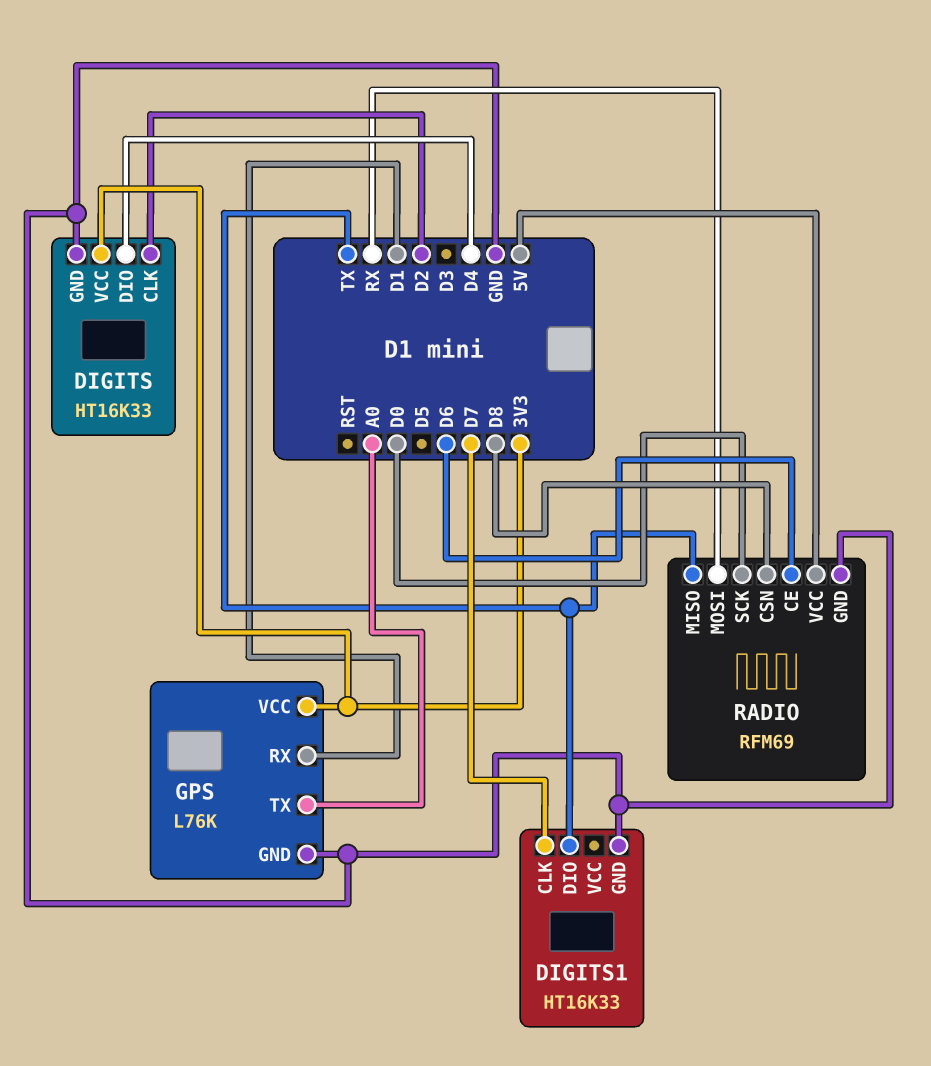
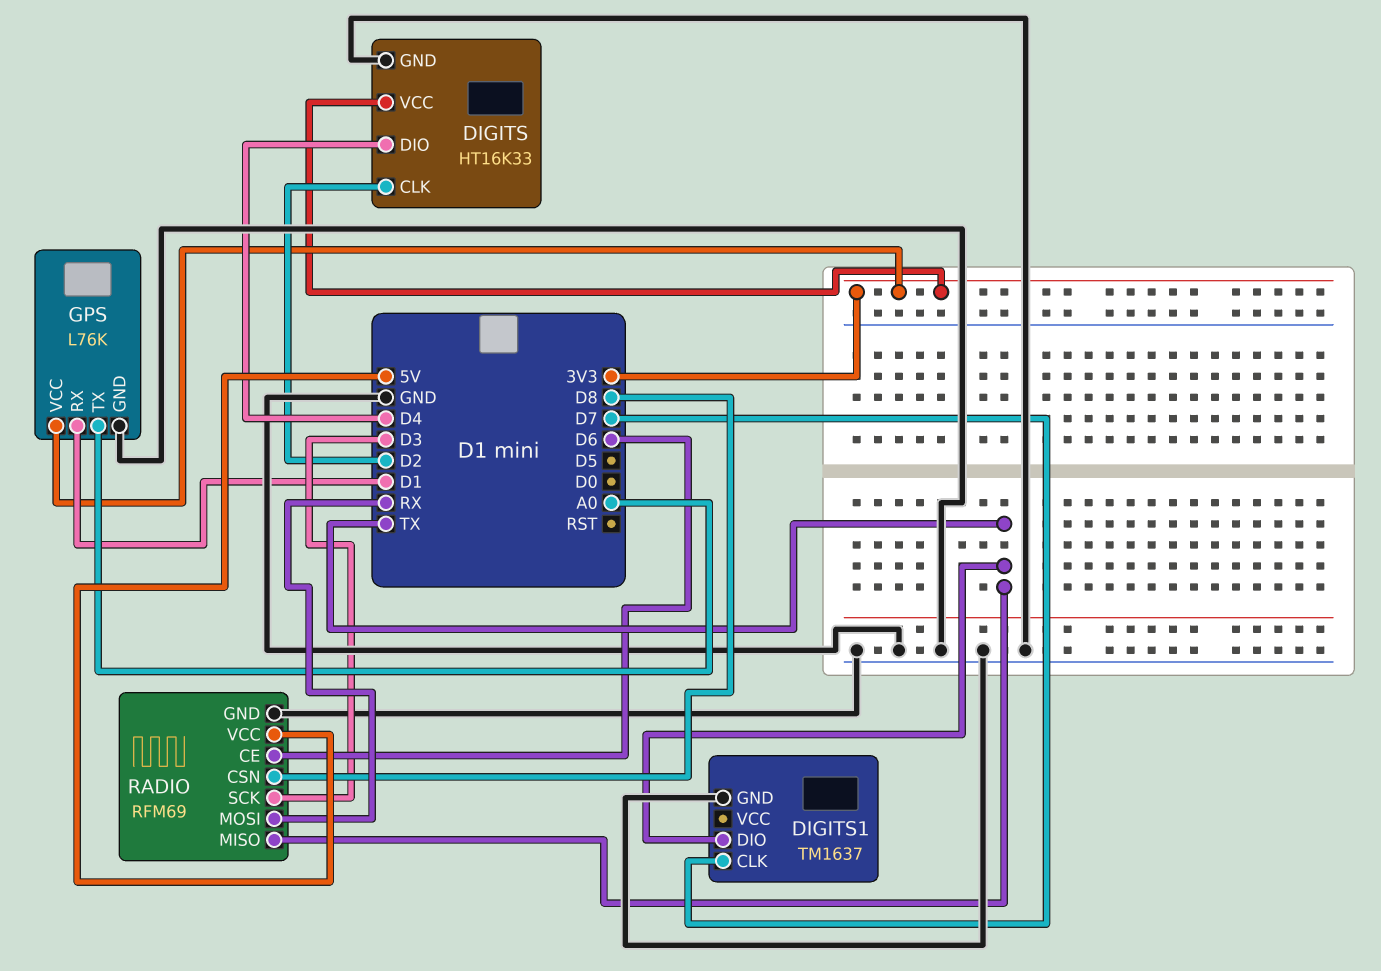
DIGITS1: HT16K33 -> TM1637
RADIO pin SCK: D0 -> D3

